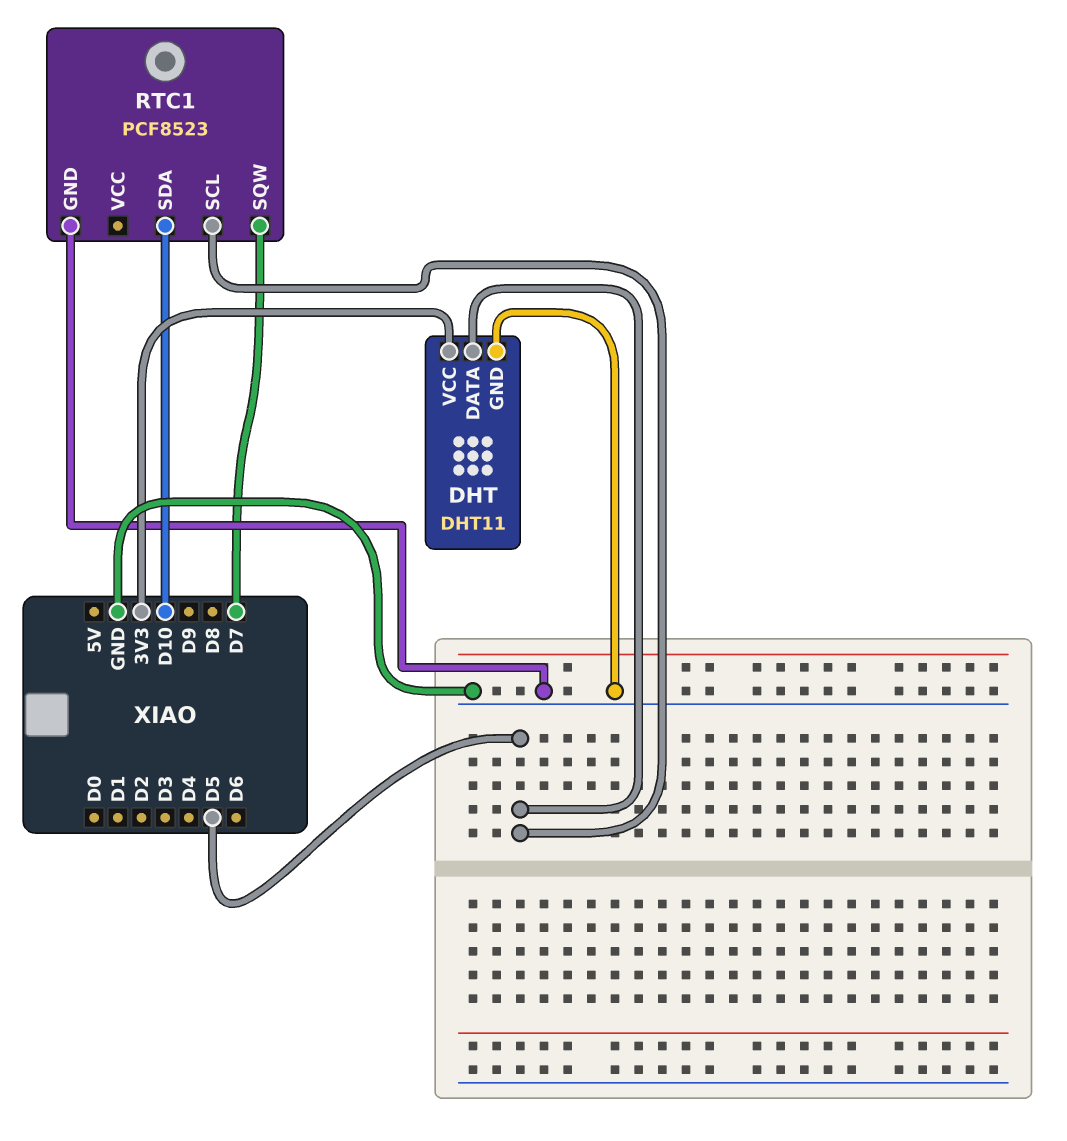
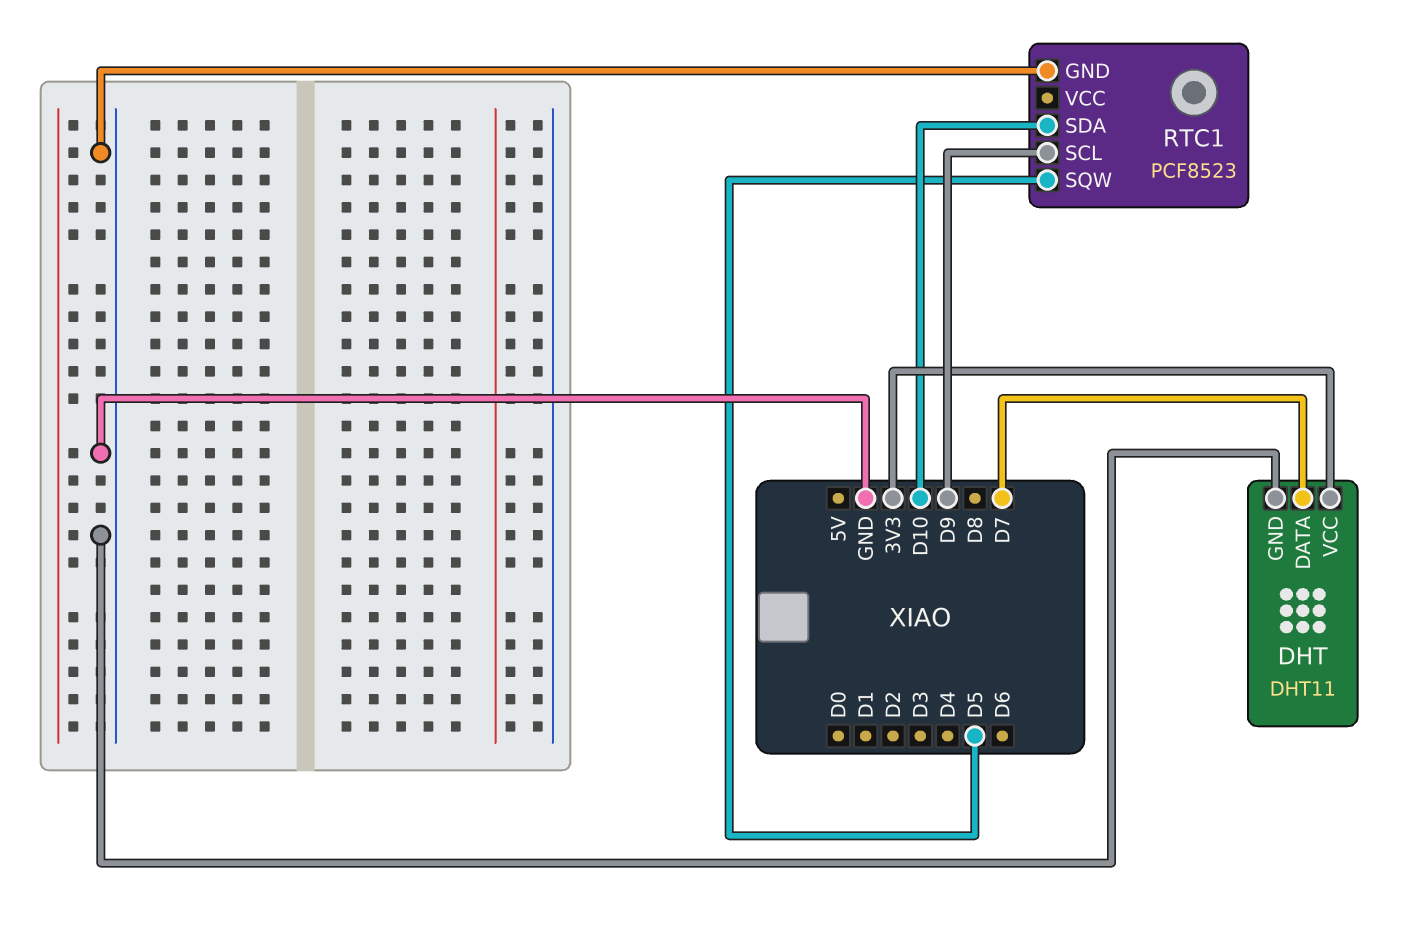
DHT pin DATA: D5 -> D7
RTC1 pin SCL: D5 -> D9
RTC1 pin SQW: D7 -> D5

